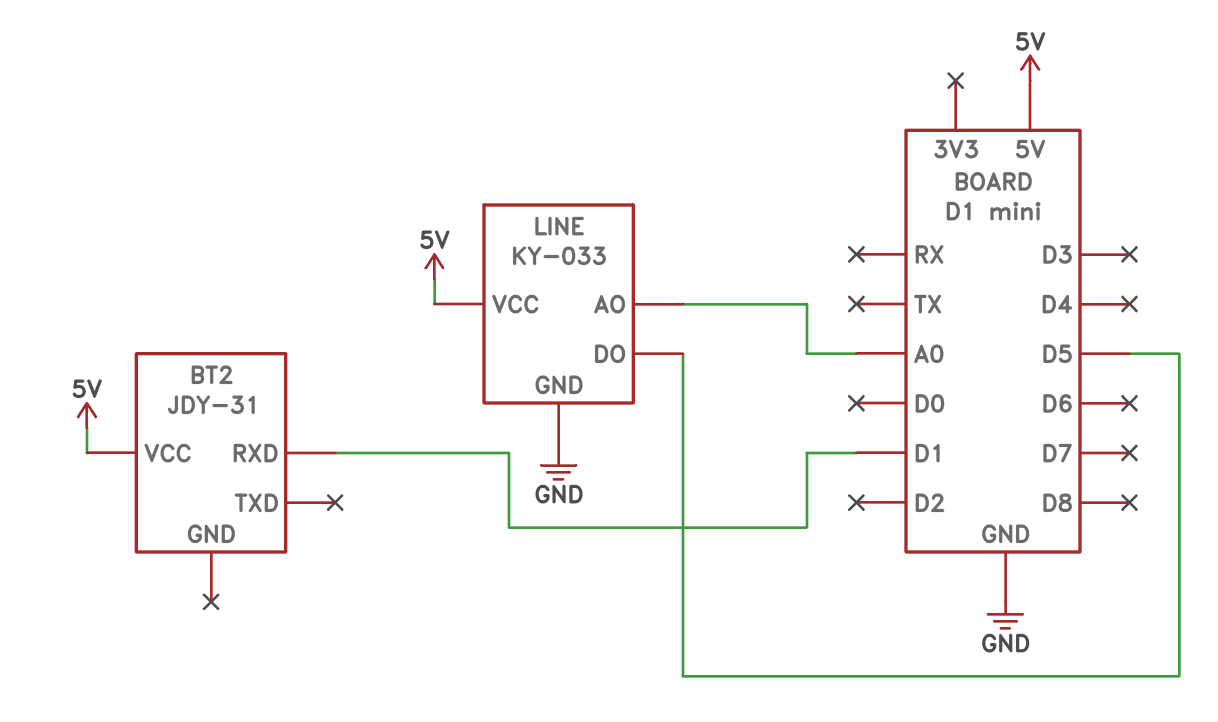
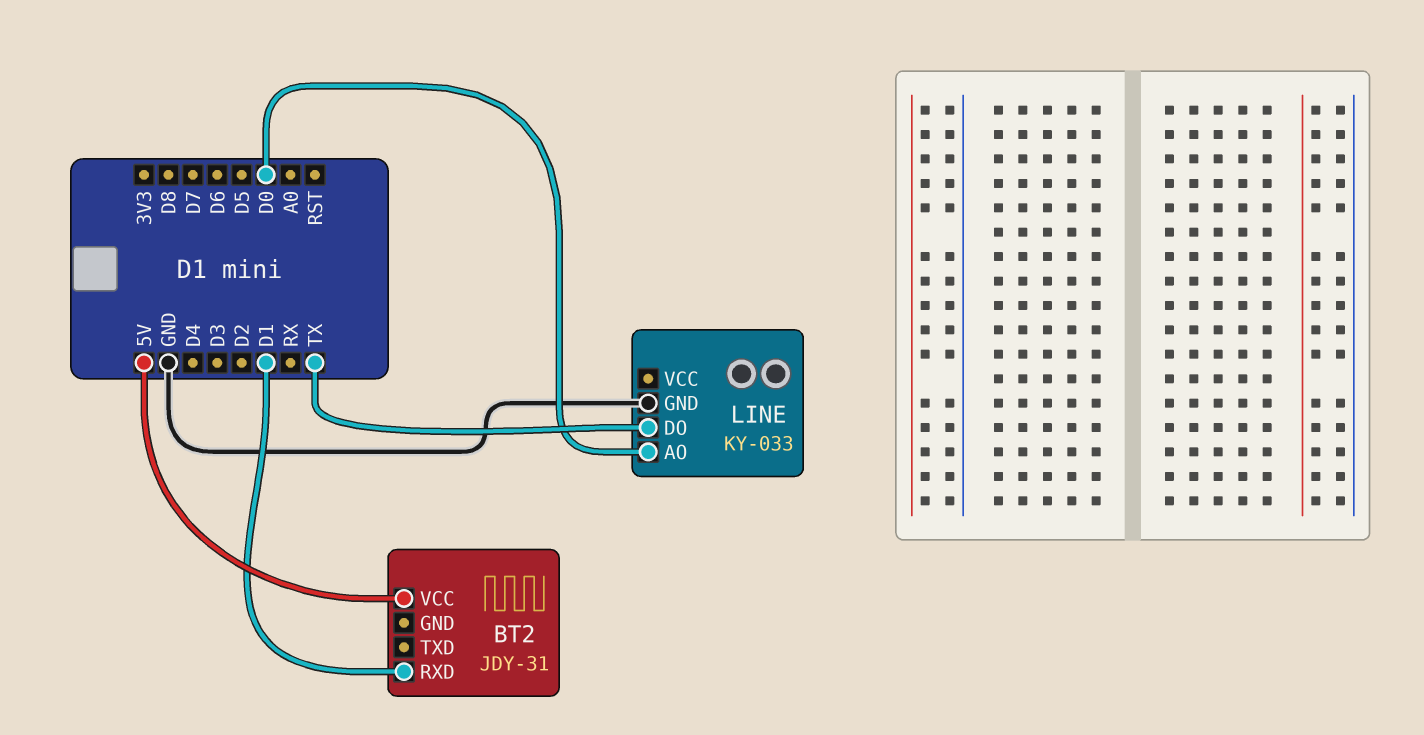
LINE pin AO: A0 -> D0
LINE pin DO: D5 -> TX
LINE pin VCC: 5V -> none

